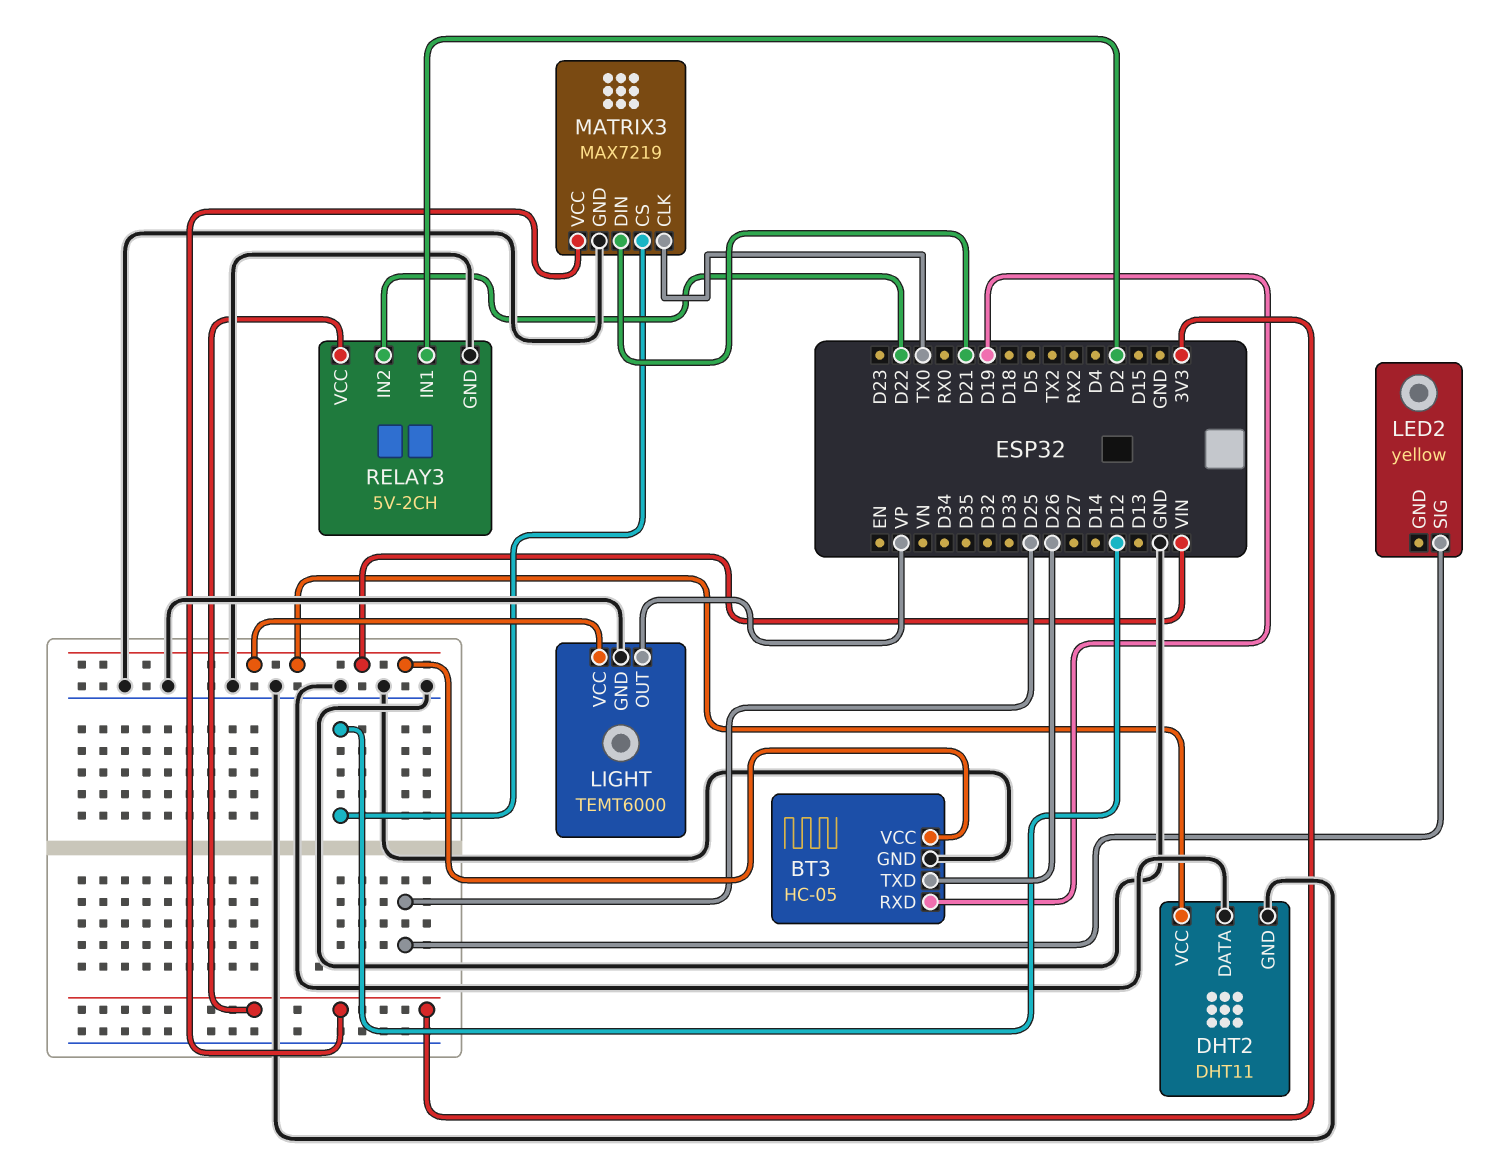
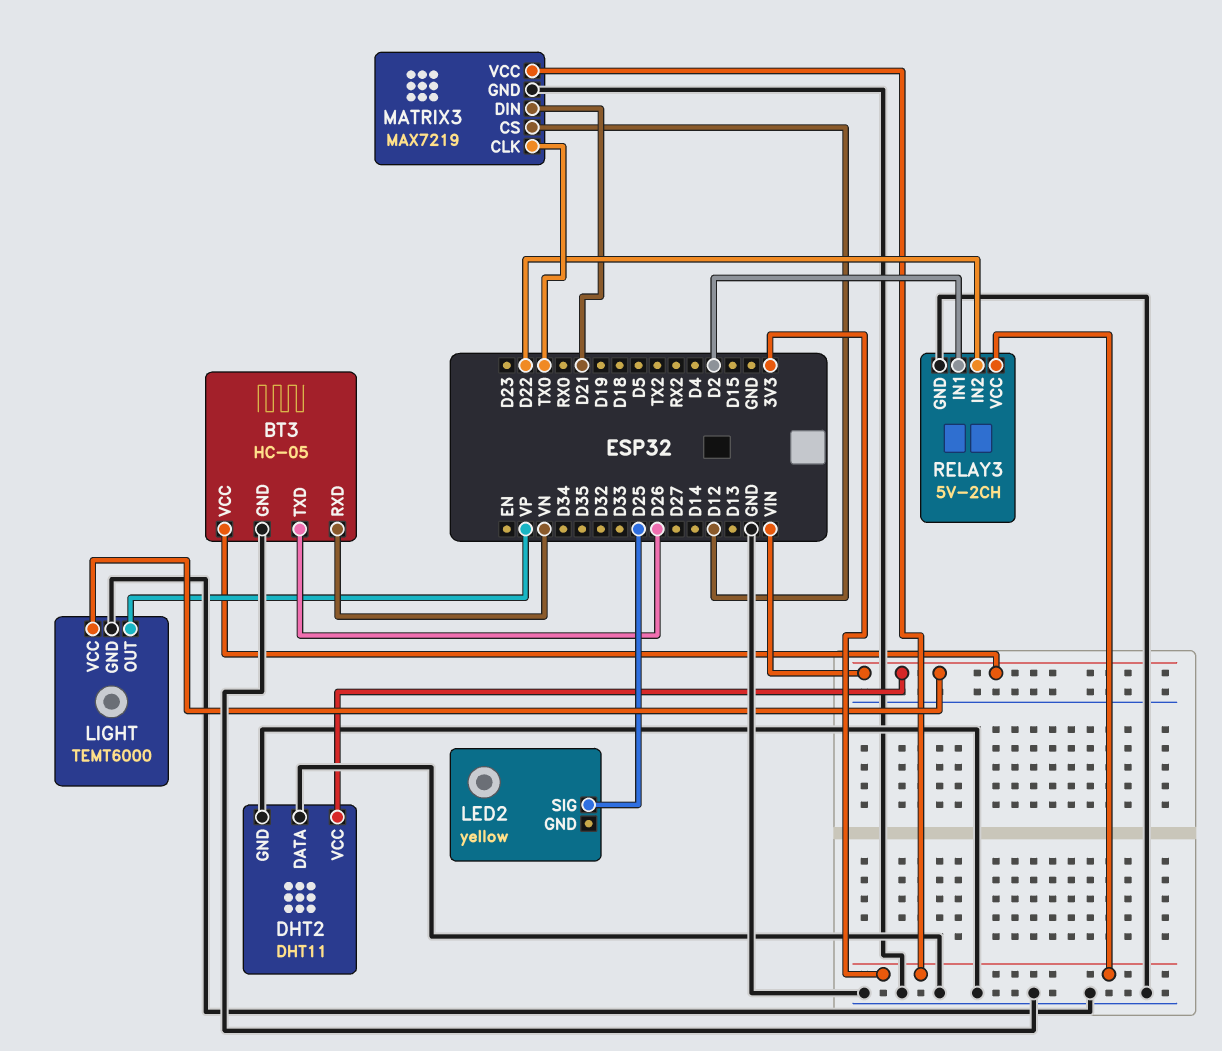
BT3 pin RXD: D19 -> VN

